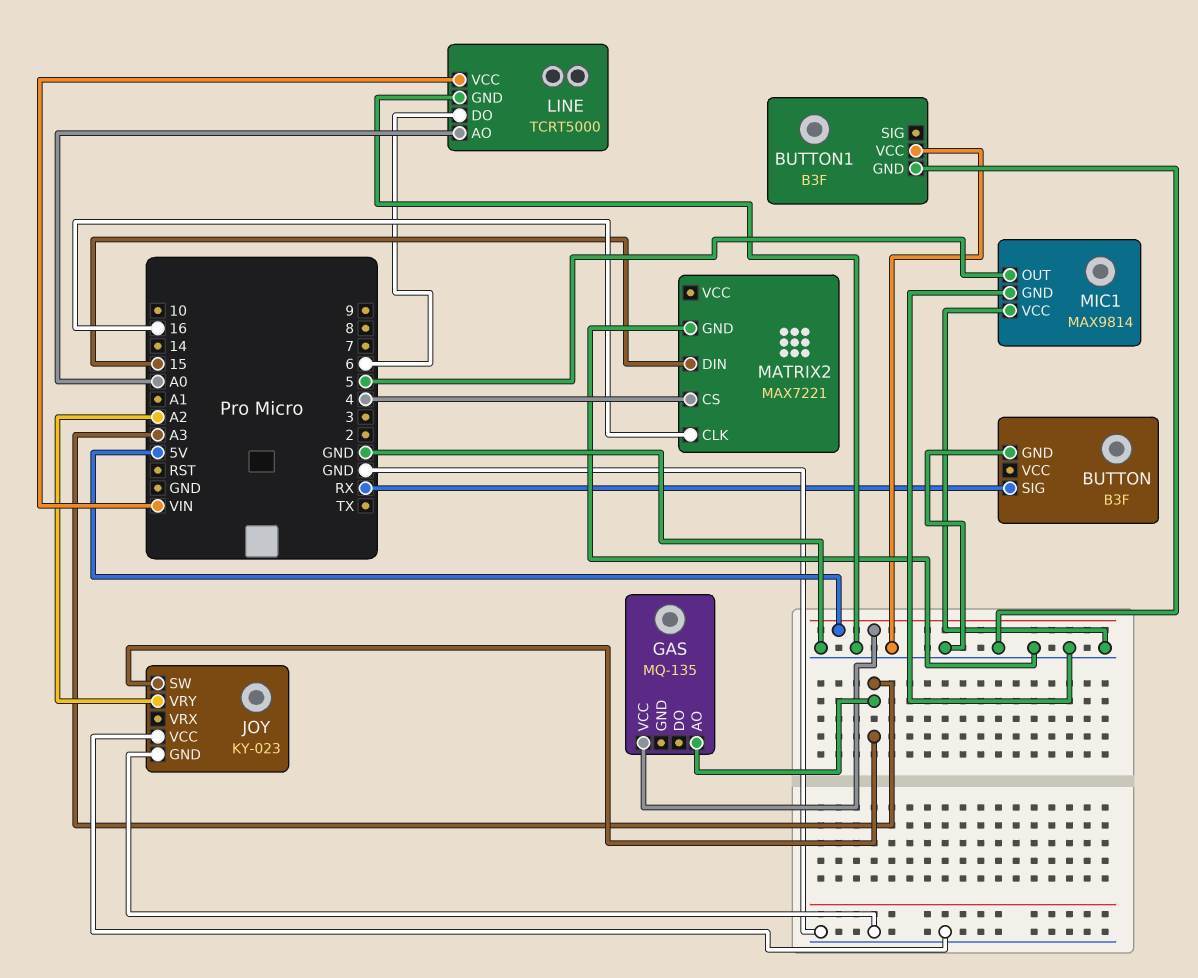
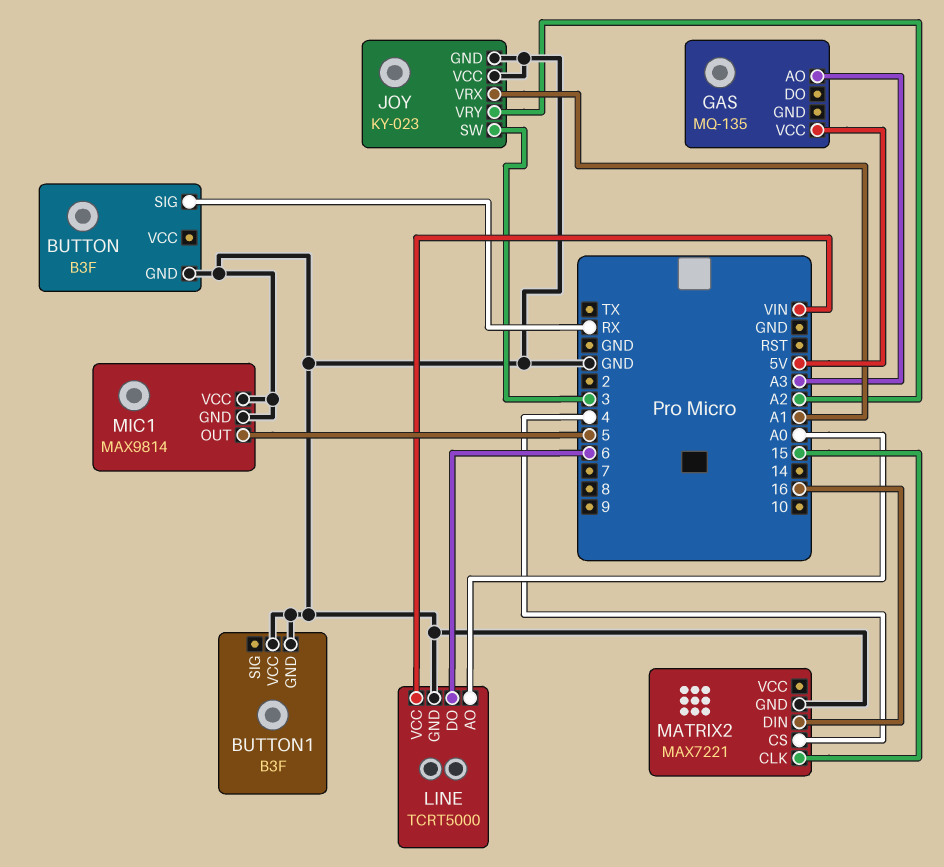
JOY pin SW: A3 -> 3
JOY pin VRX: none -> A1
MATRIX2 pin CLK: 16 -> 15
MATRIX2 pin DIN: 15 -> 16

